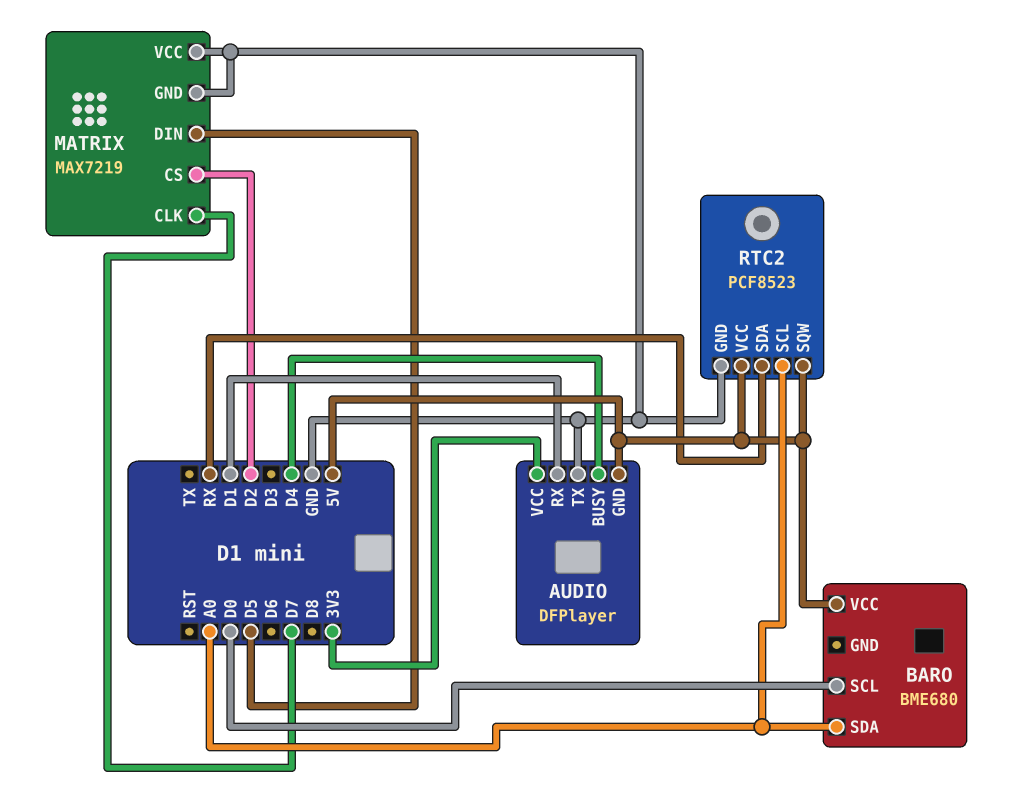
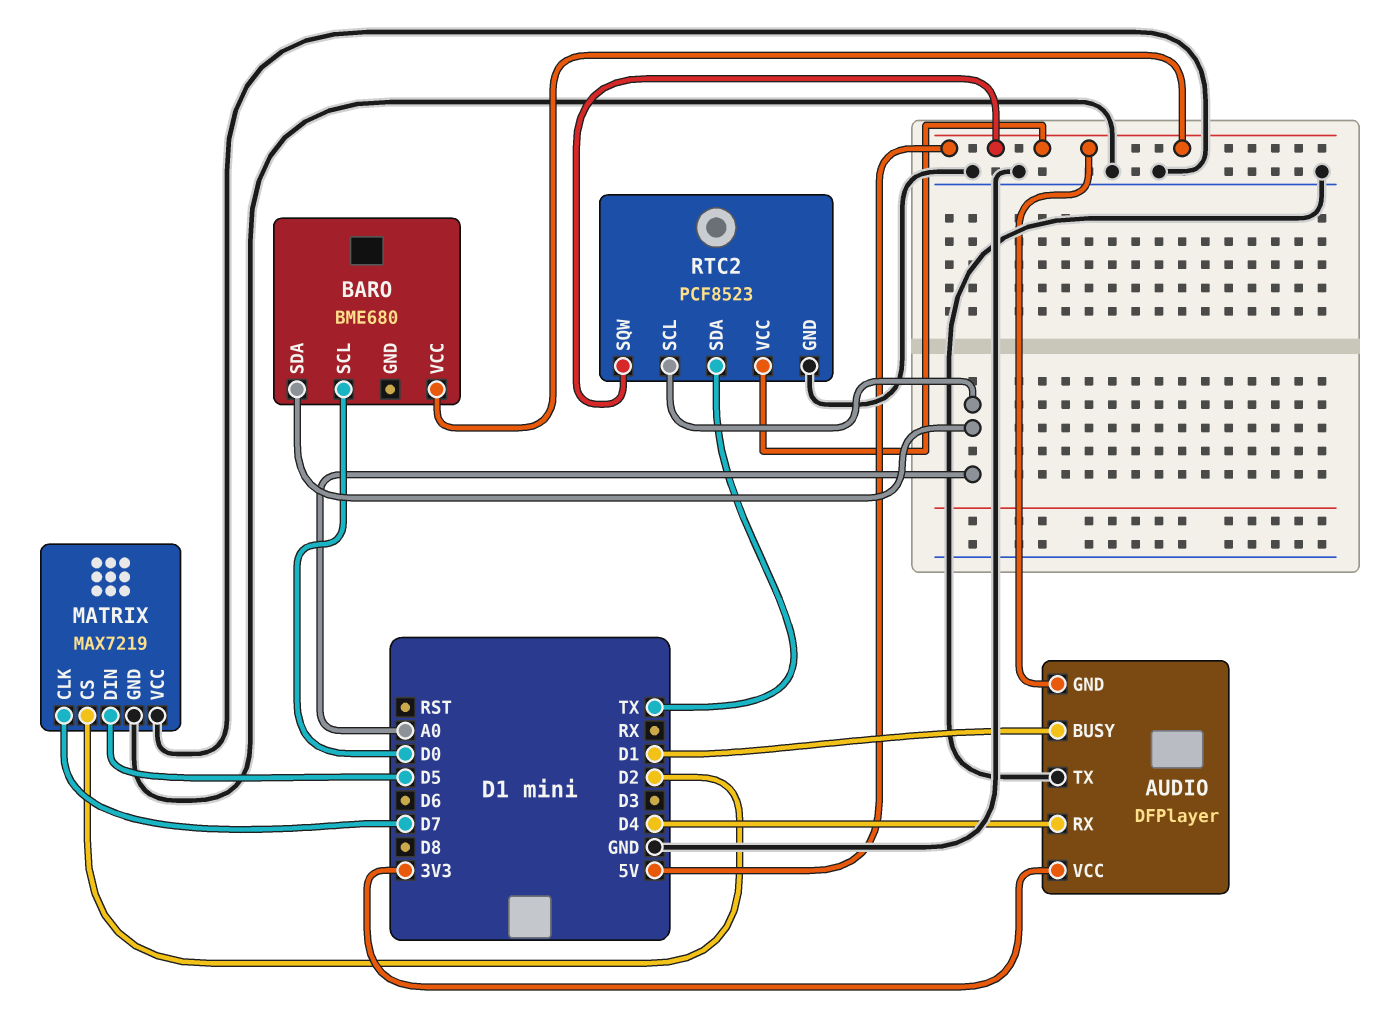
AUDIO pin BUSY: D4 -> D1
AUDIO pin RX: D1 -> D4
RTC2 pin SDA: RX -> TX

